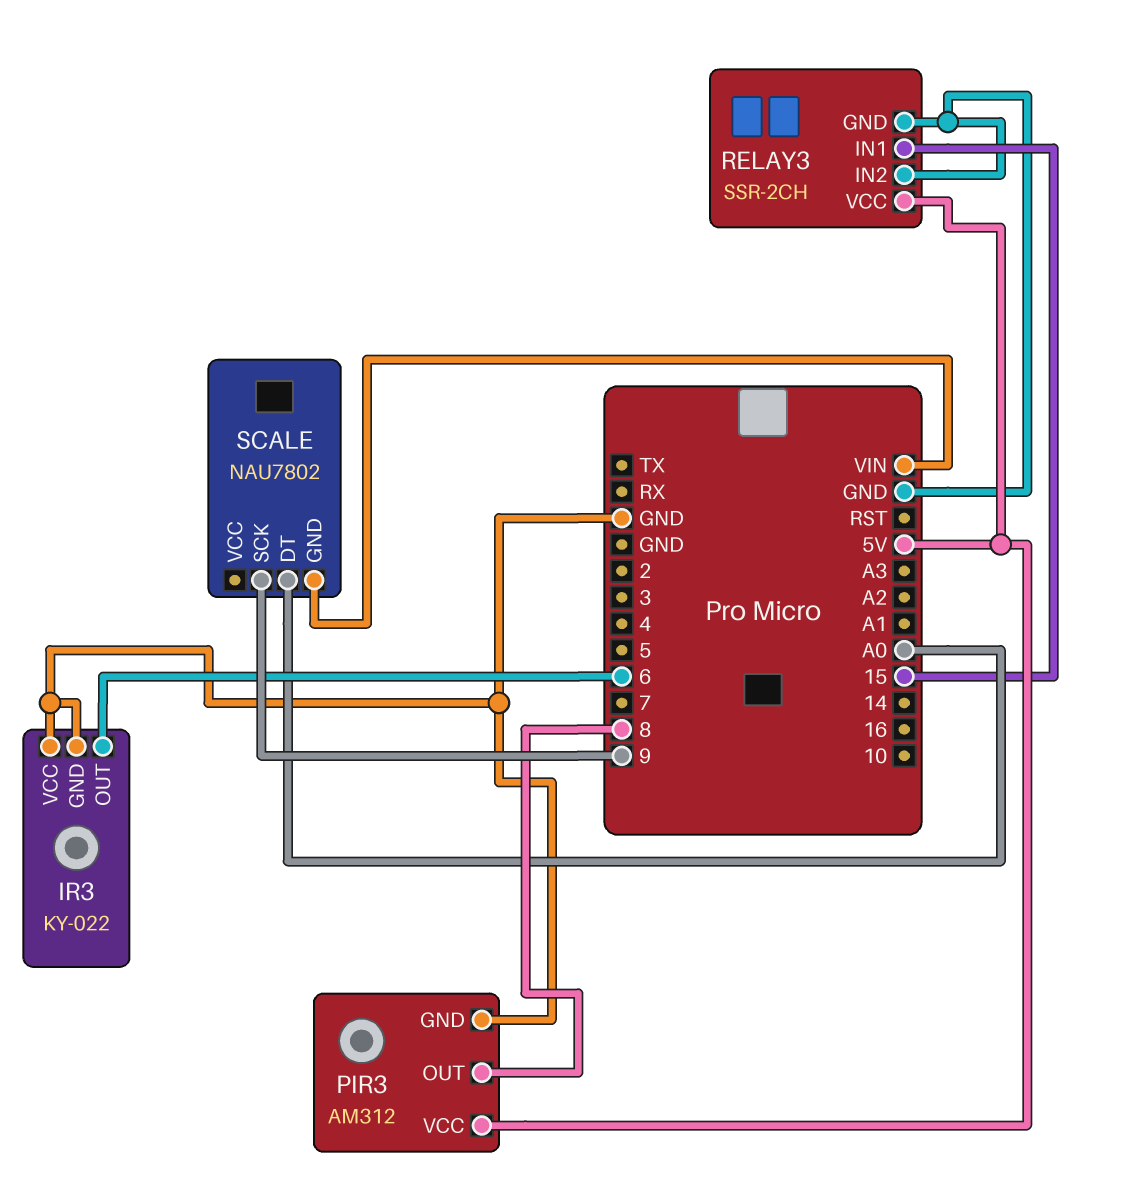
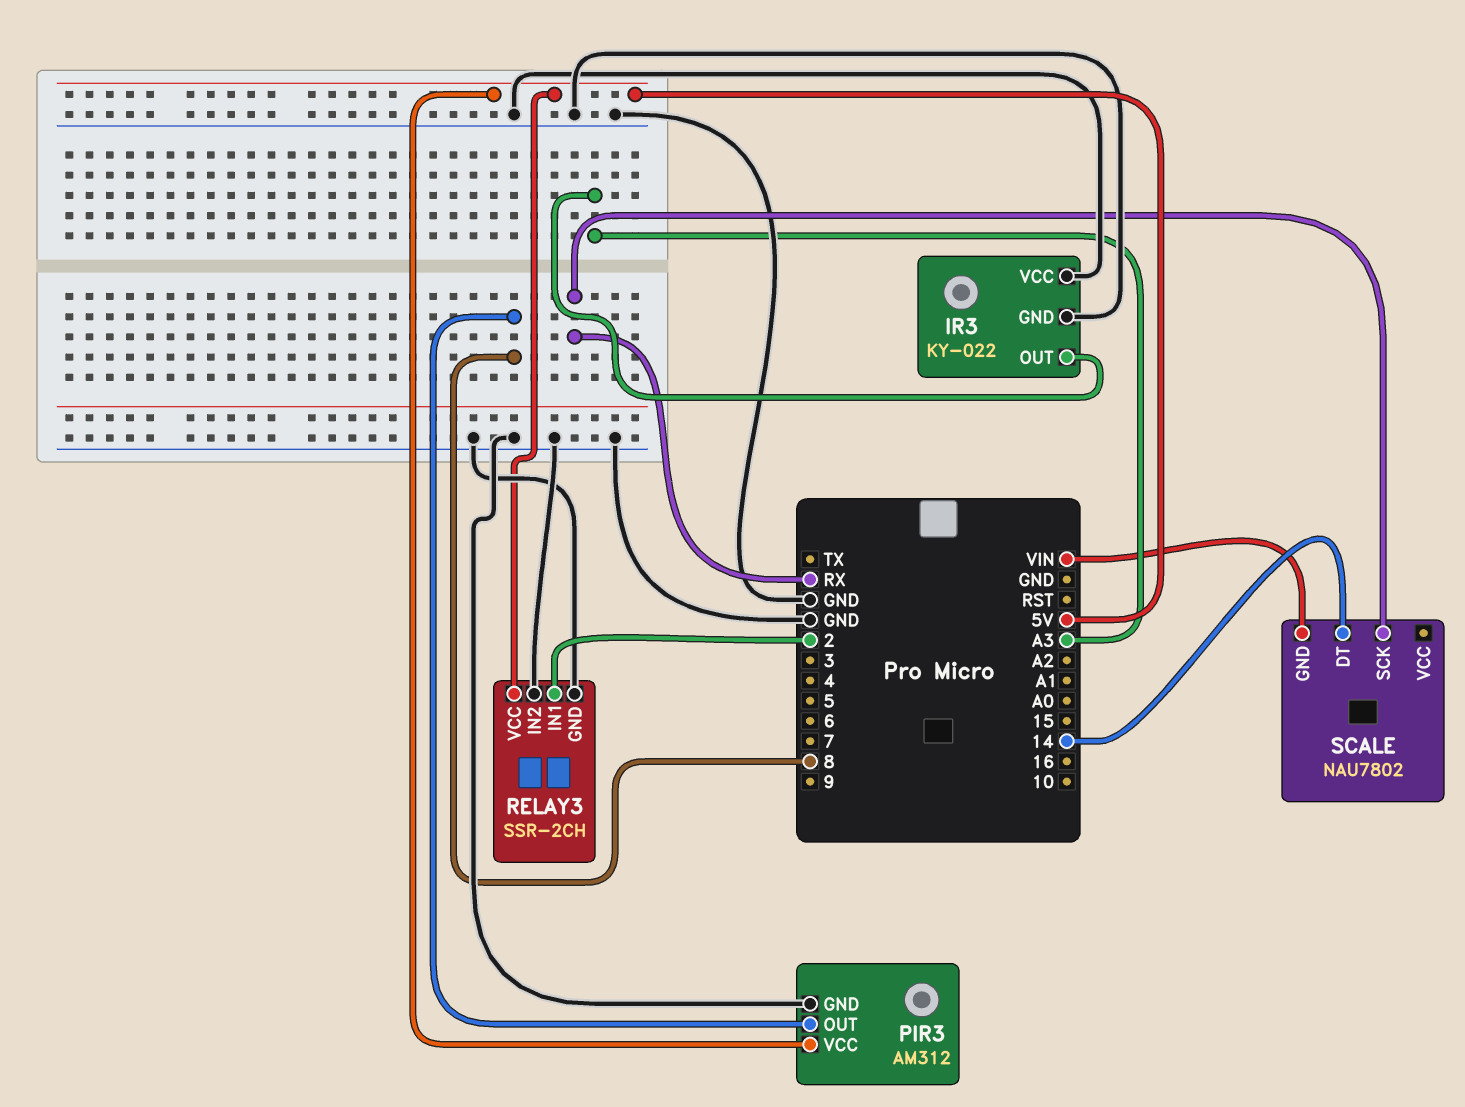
IR3 pin OUT: 6 -> A3
RELAY3 pin IN1: 15 -> 2
SCALE pin DT: A0 -> 14
SCALE pin SCK: 9 -> RX

